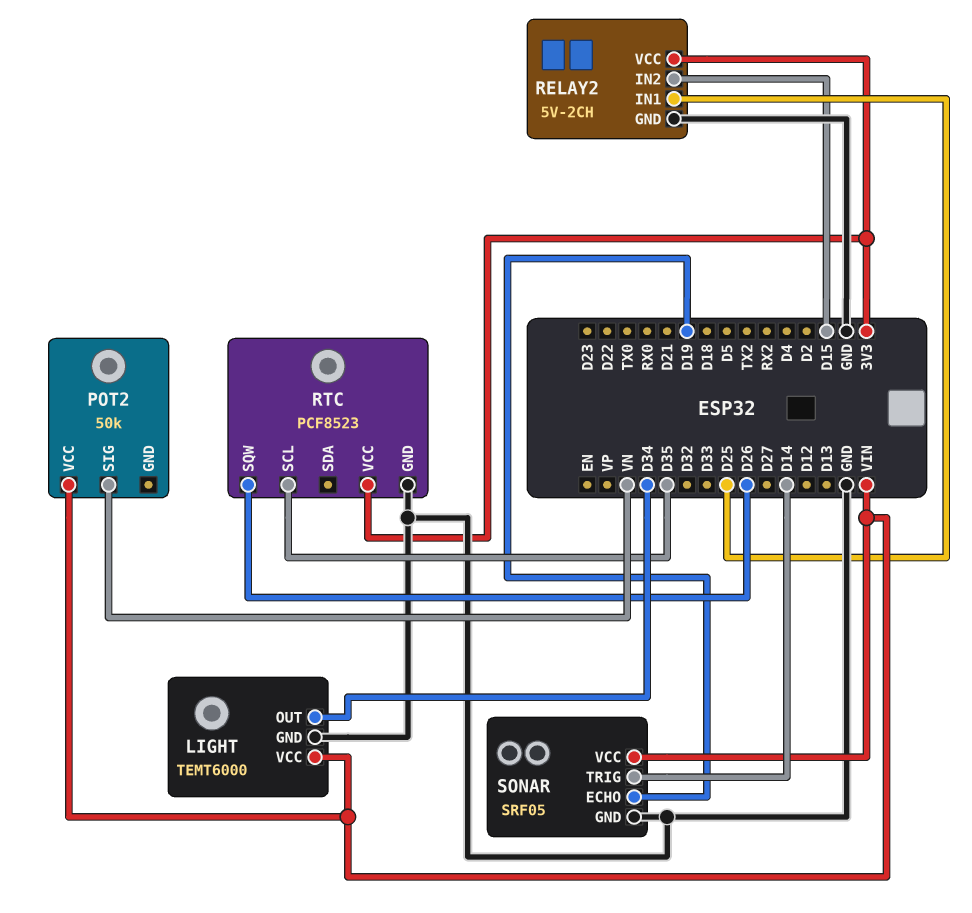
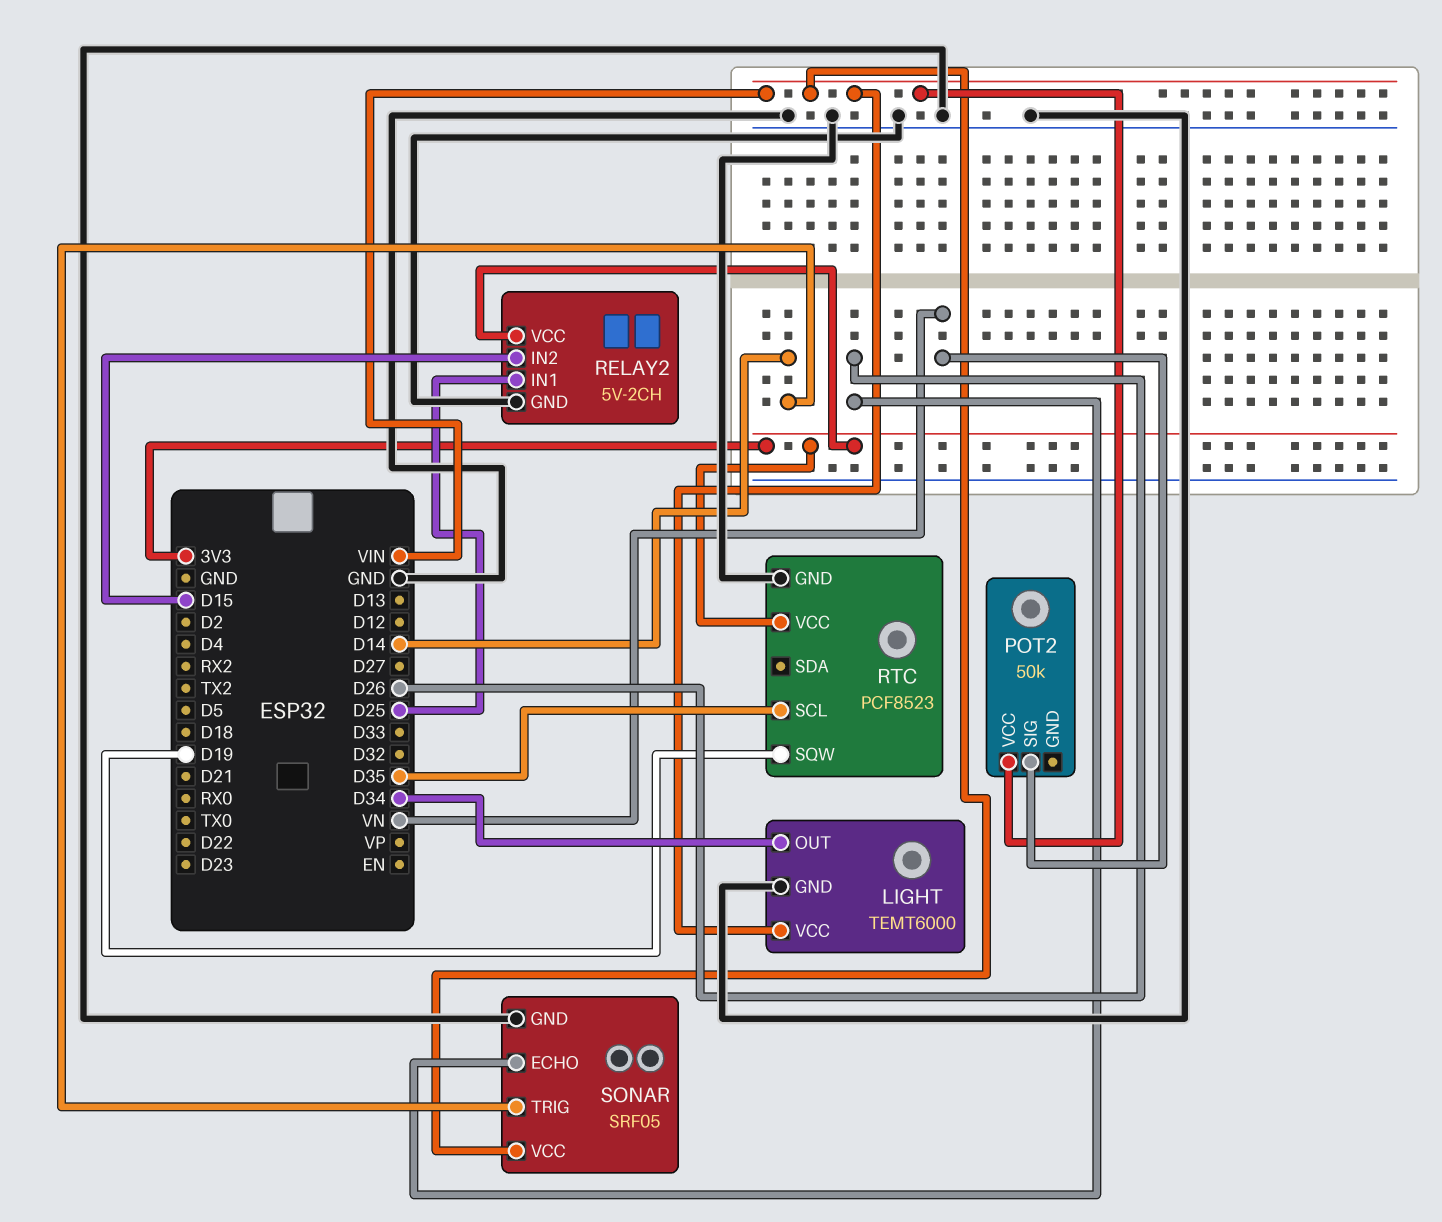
RTC pin SQW: D26 -> D19
SONAR pin ECHO: D19 -> D26

